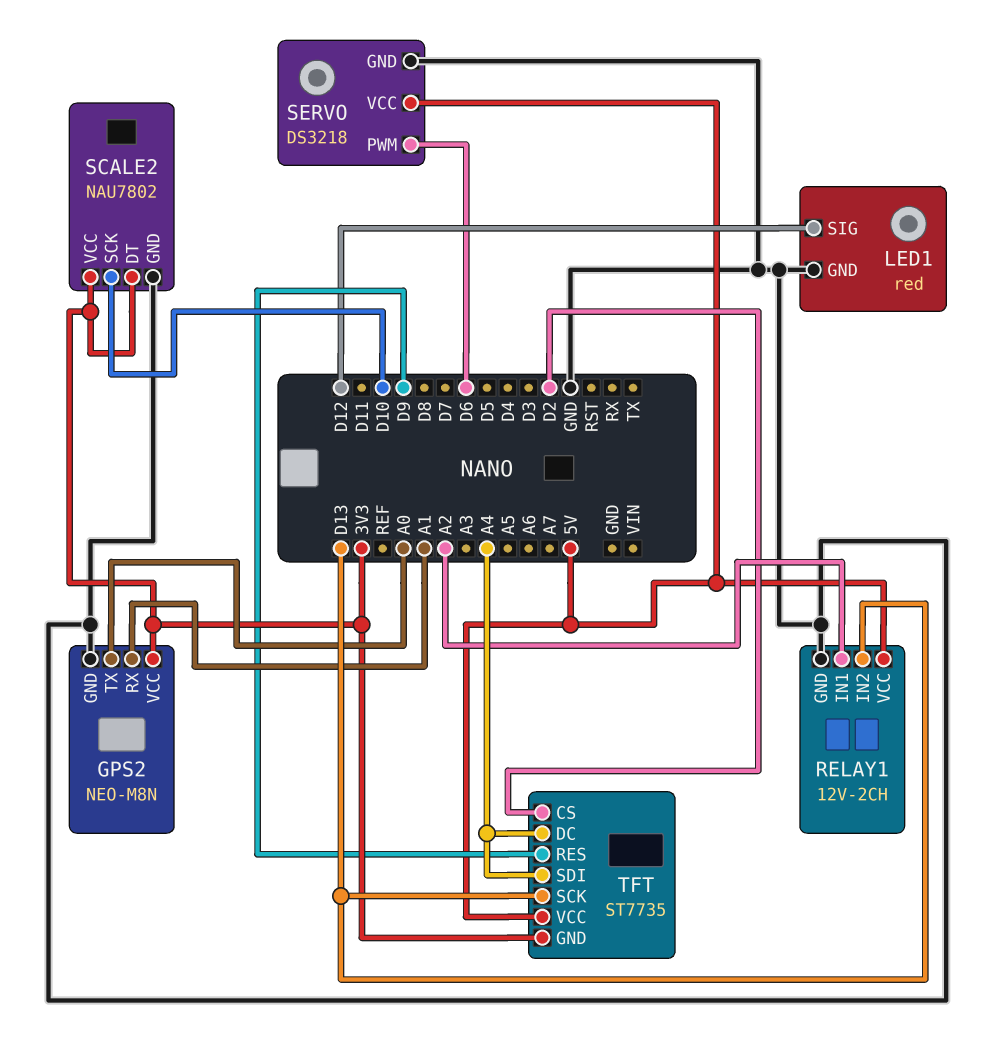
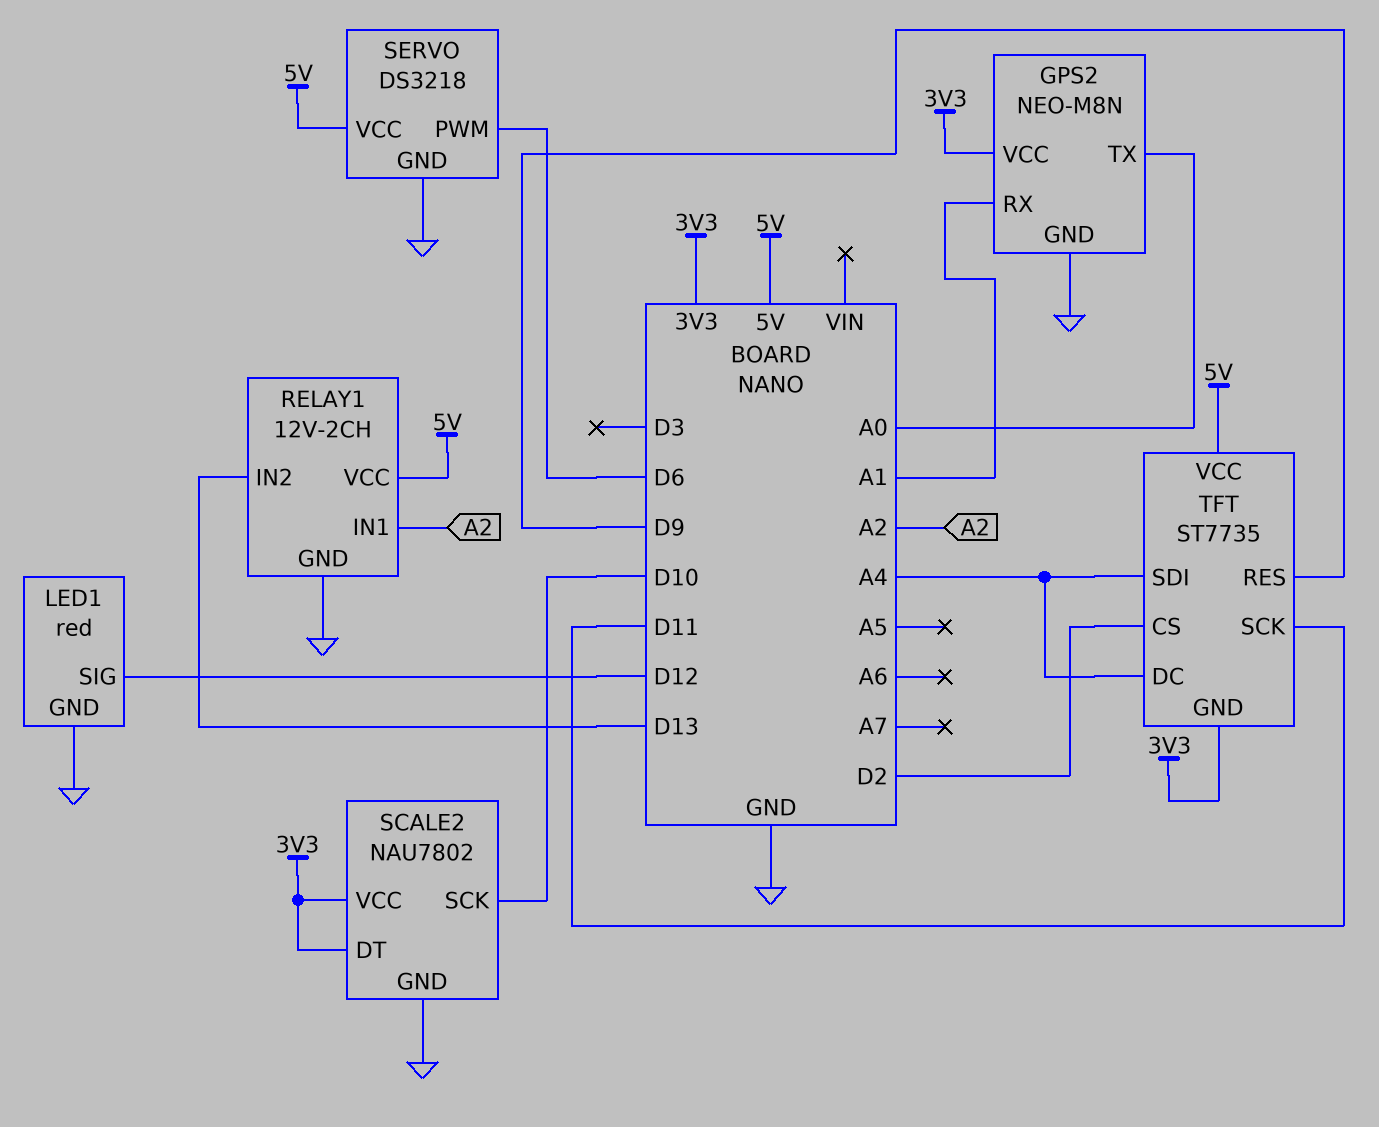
TFT pin SCK: D13 -> D11

